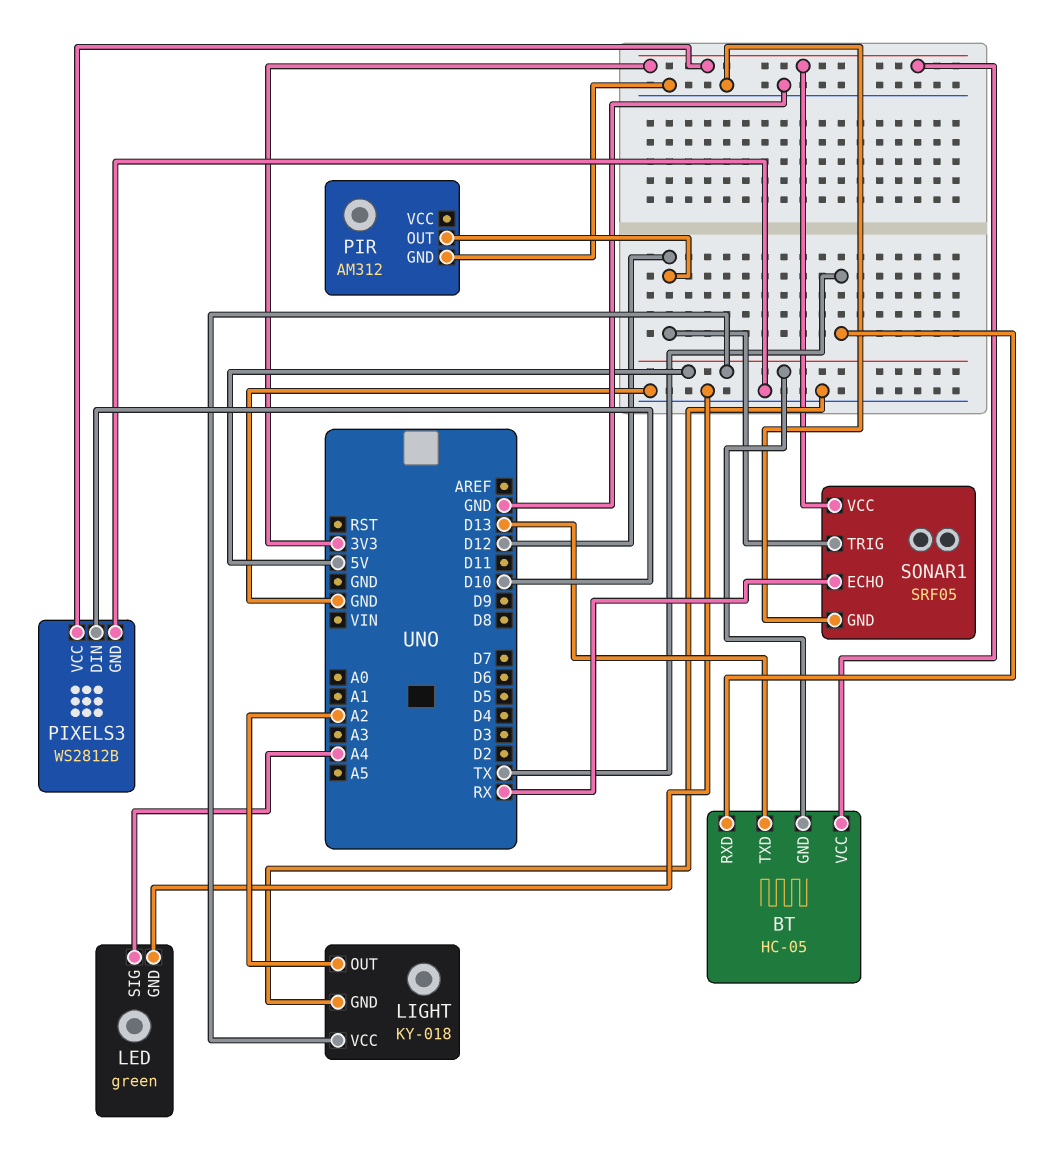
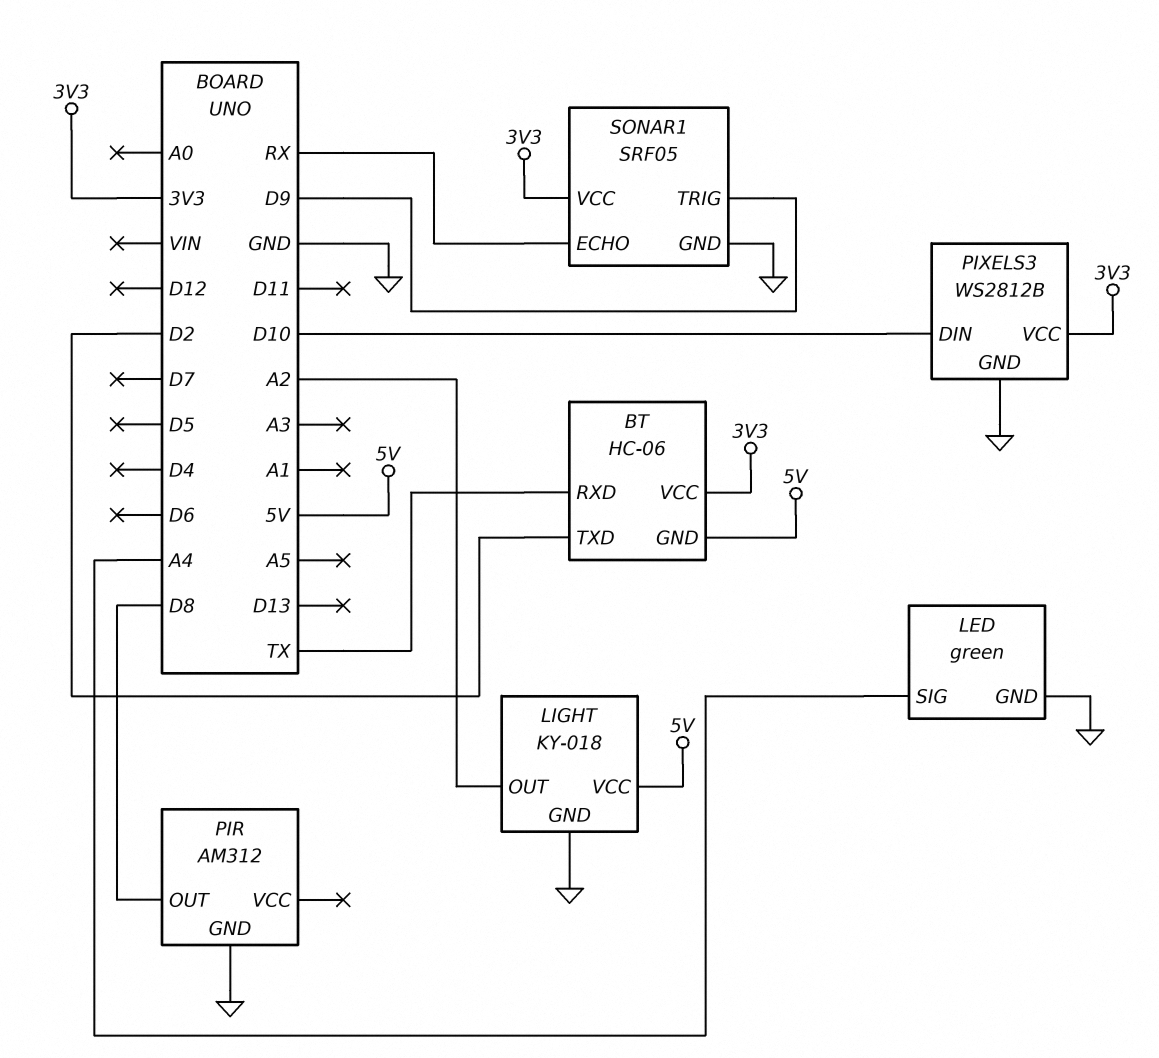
BT: HC-05 -> HC-06
BT pin TXD: D13 -> D2
PIR pin OUT: D12 -> D8
SONAR1 pin TRIG: D12 -> D9

